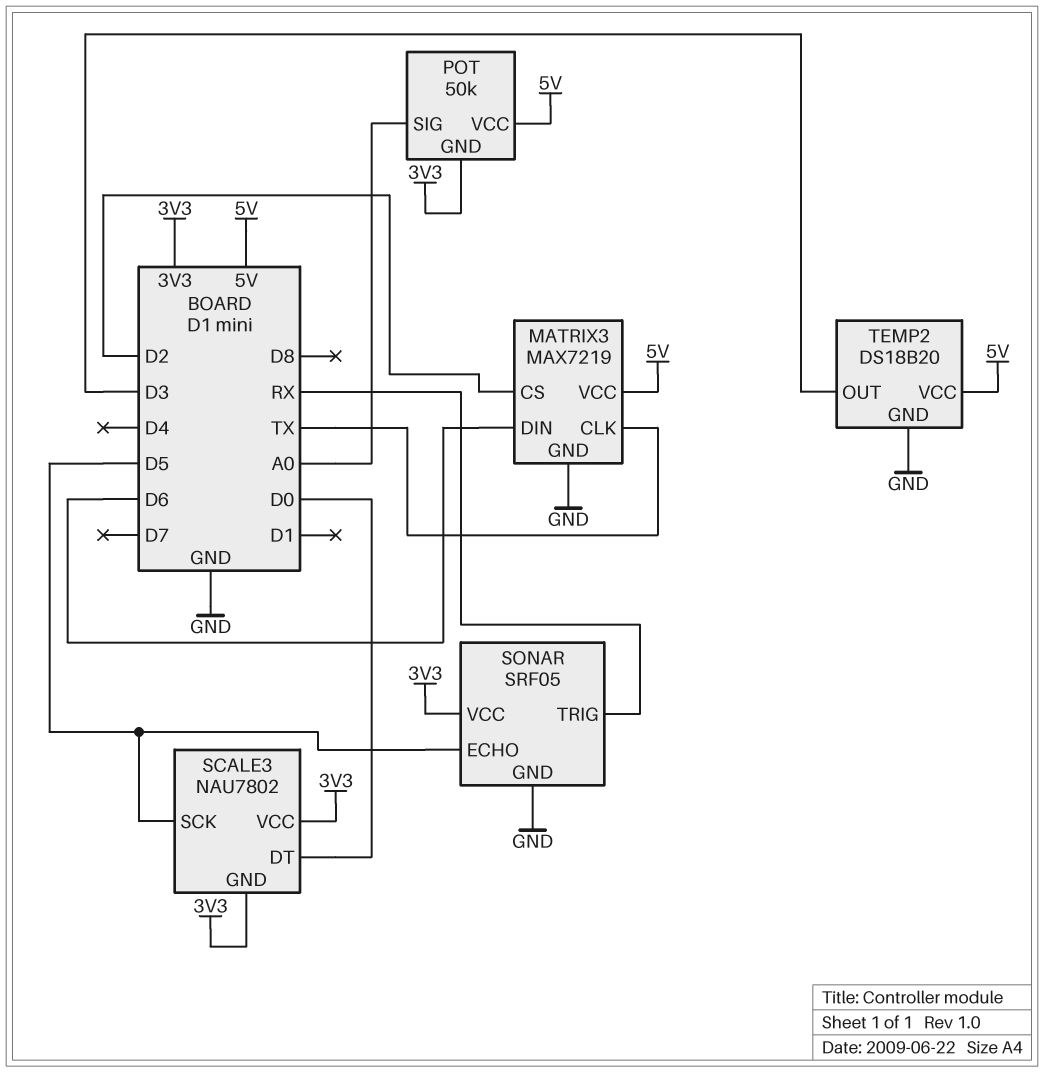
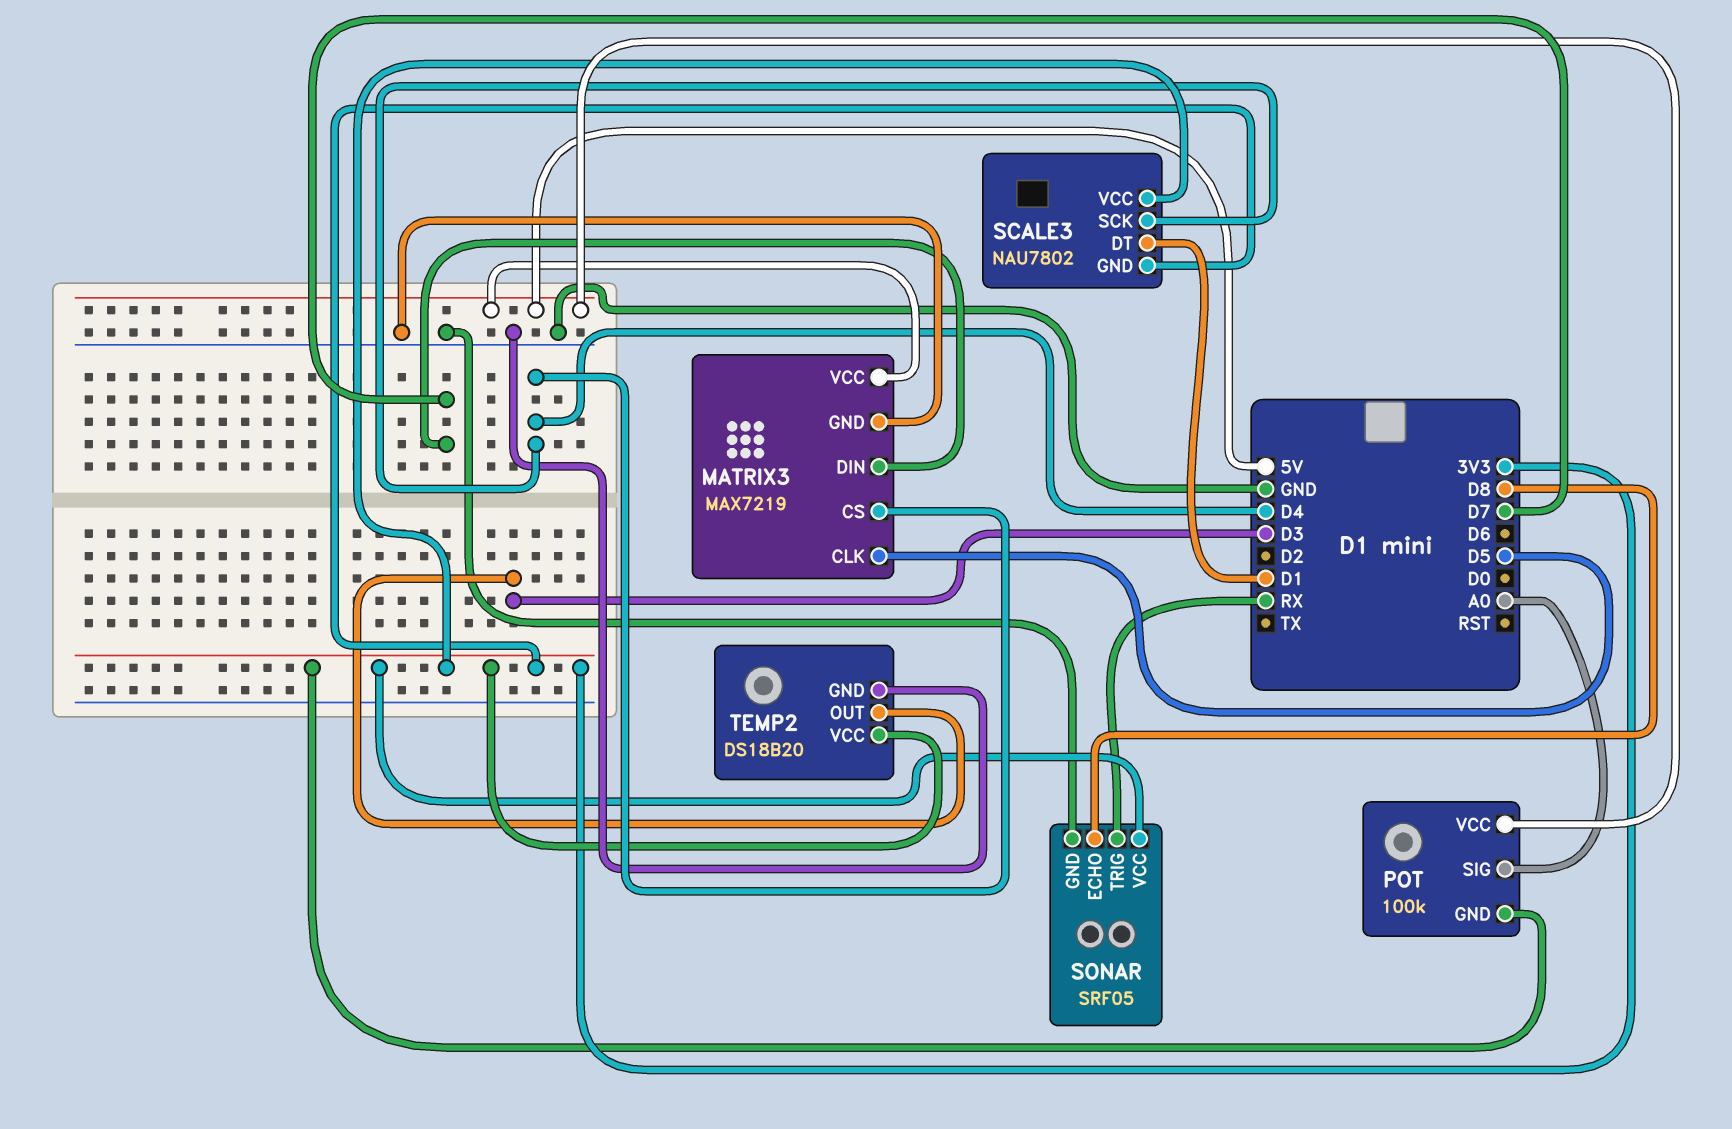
MATRIX3 pin CLK: TX -> D5
MATRIX3 pin CS: D2 -> D4
MATRIX3 pin DIN: D6 -> D7
POT: 50k -> 100k
SCALE3 pin DT: D0 -> D1
SCALE3 pin SCK: D5 -> D4
SONAR pin ECHO: D5 -> D8
TEMP2 pin VCC: 5V -> 3V3

